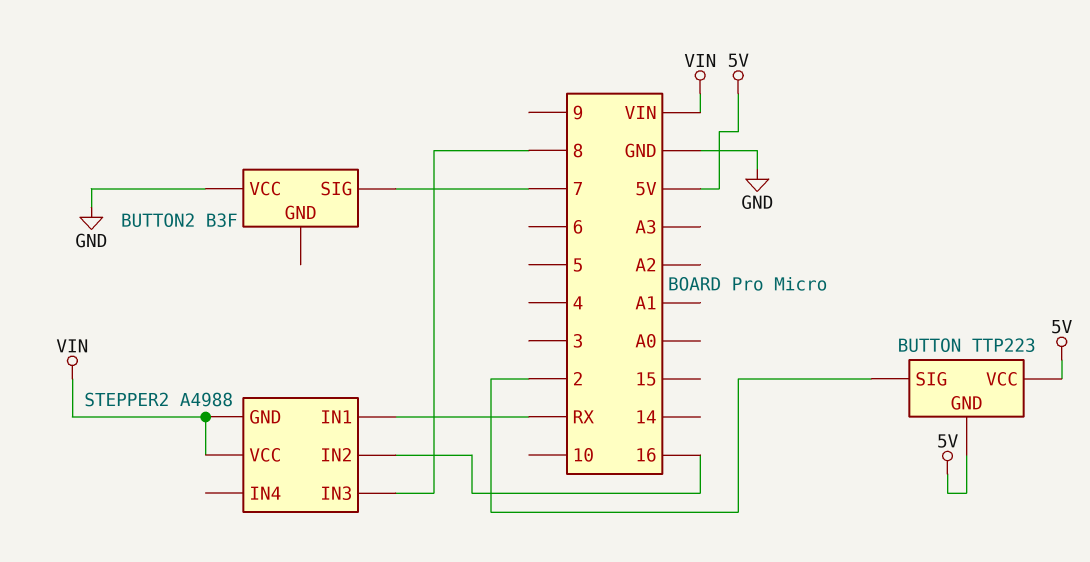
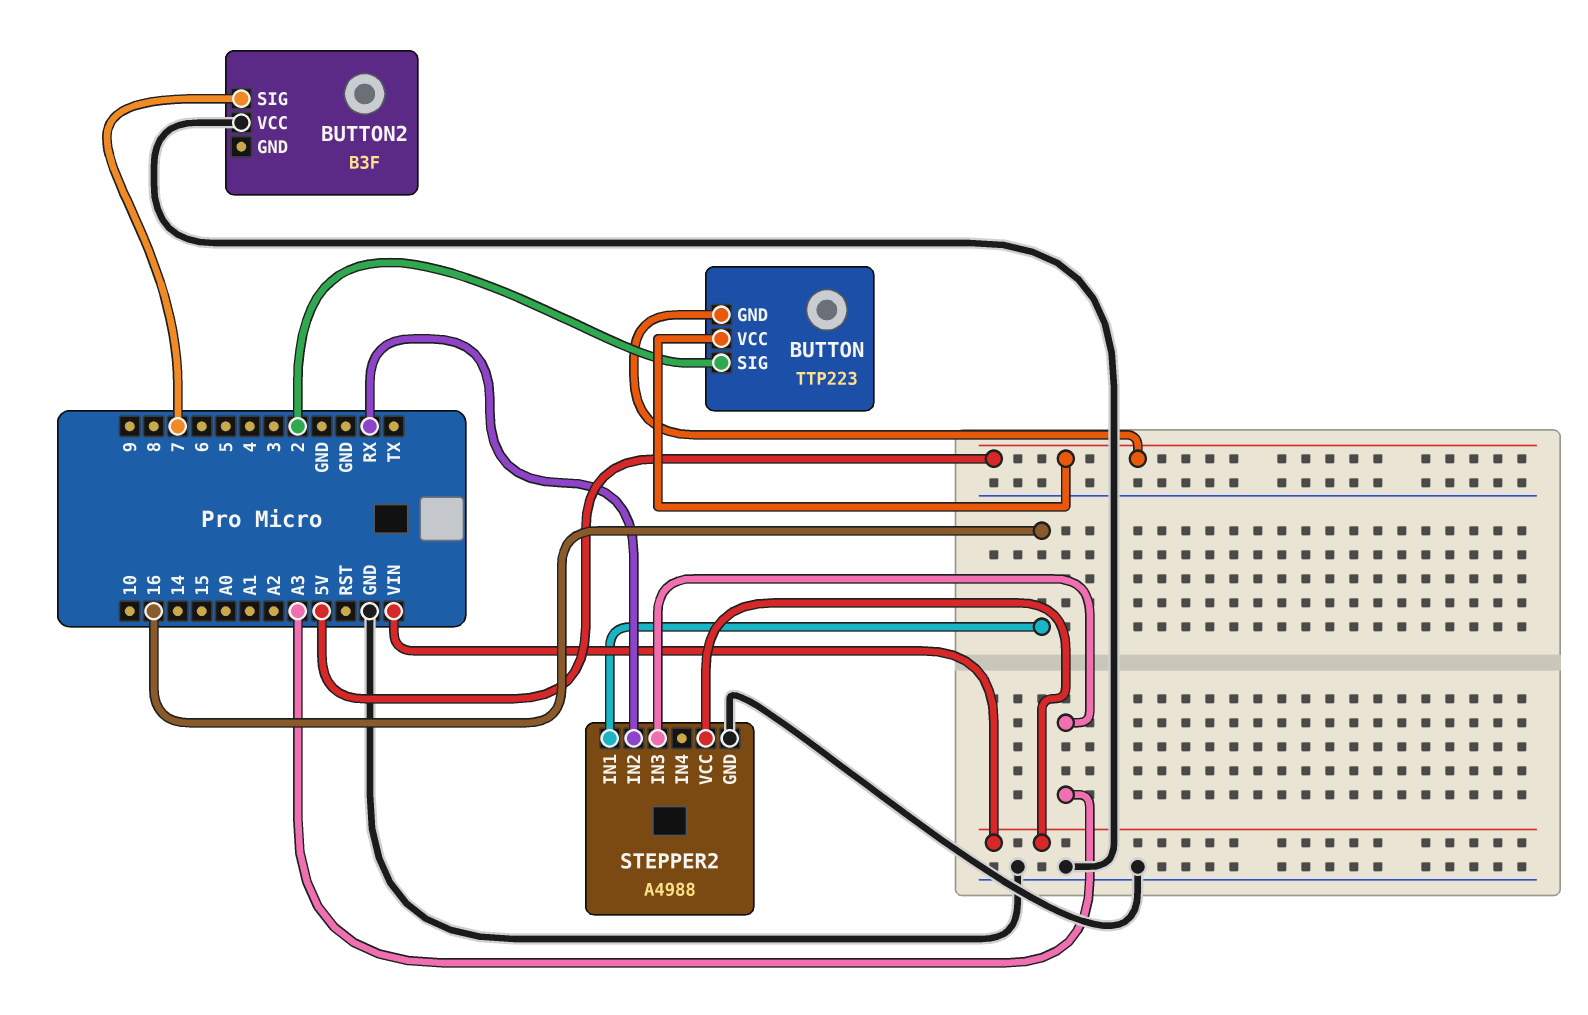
STEPPER2 pin GND: VIN -> GND
STEPPER2 pin IN1: RX -> 16
STEPPER2 pin IN2: 16 -> RX
STEPPER2 pin IN3: 8 -> A3

